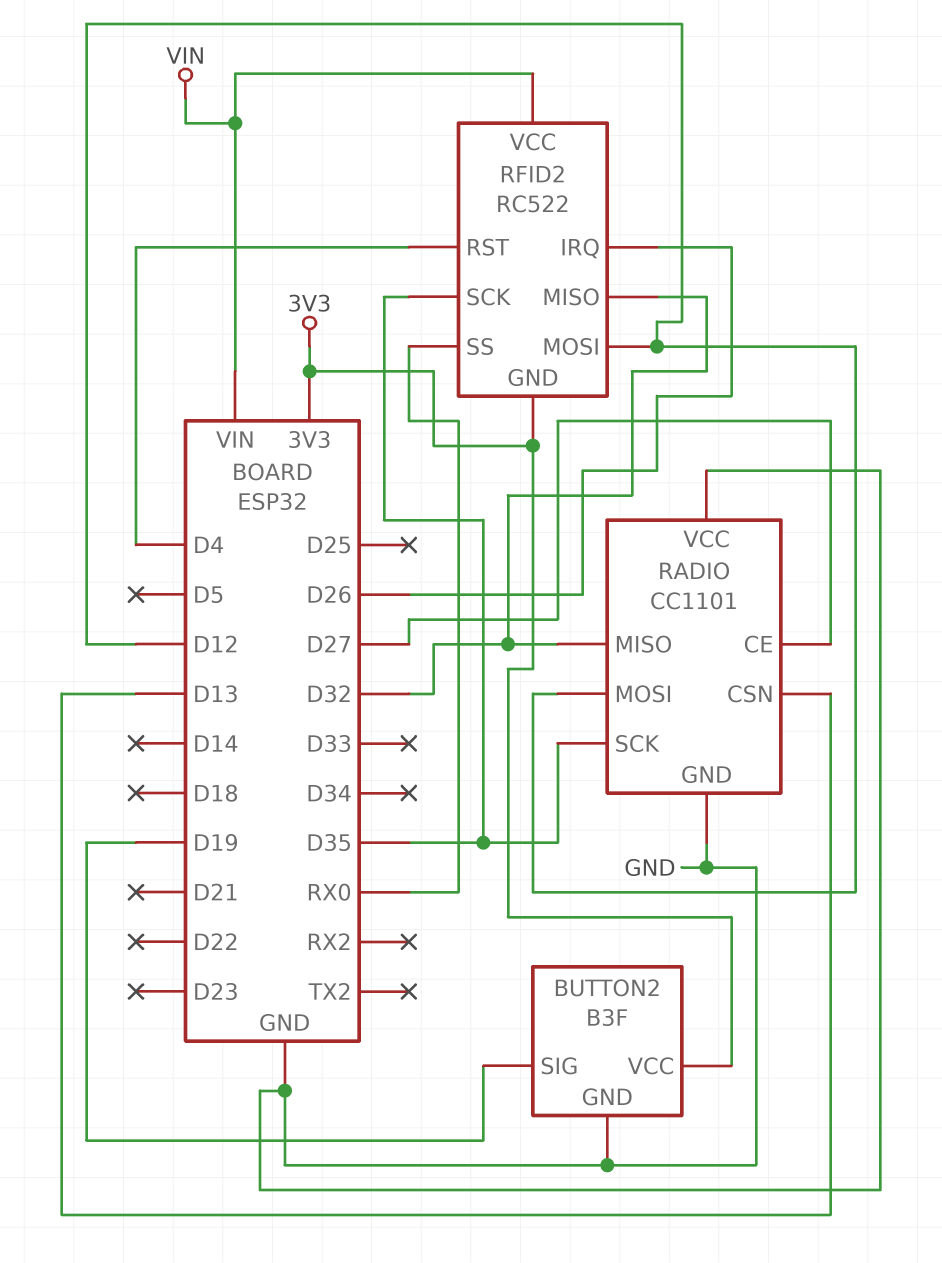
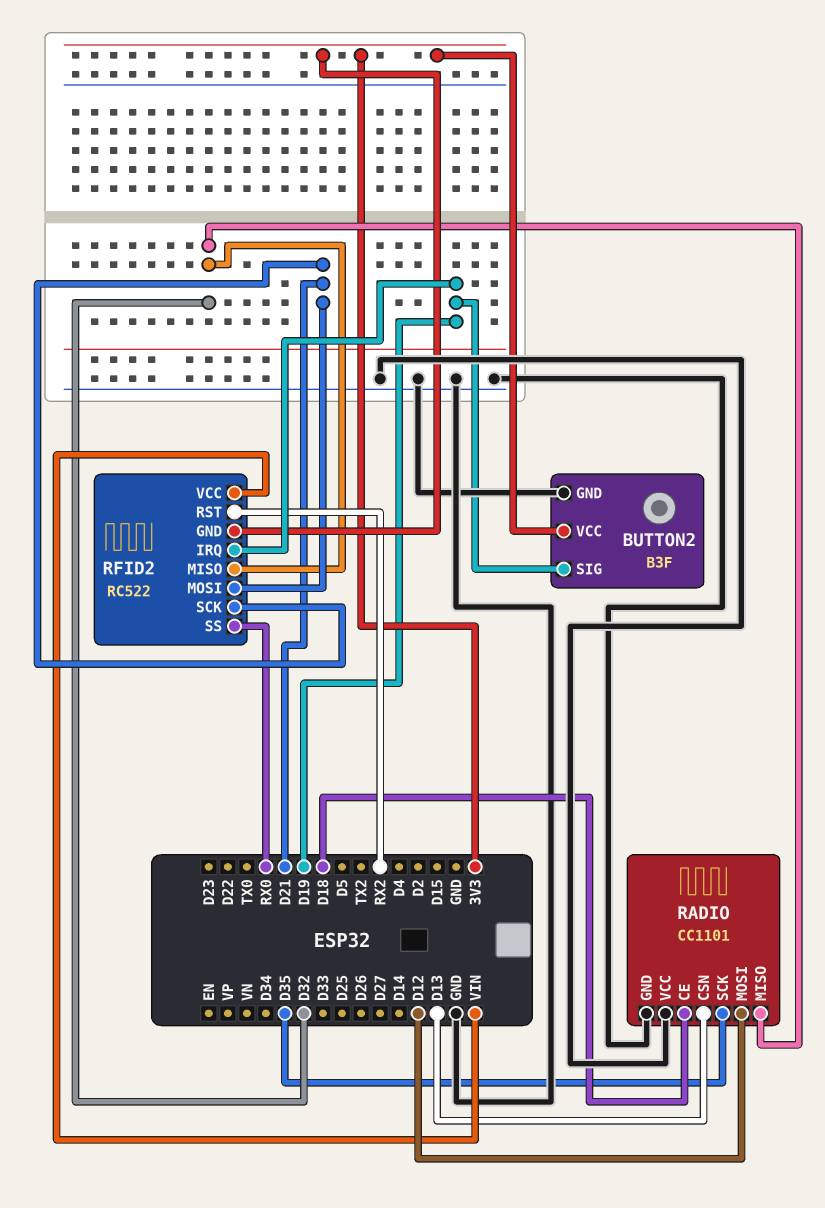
RADIO pin CE: D27 -> D18
RFID2 pin IRQ: D26 -> D19
RFID2 pin MOSI: D12 -> D21
RFID2 pin RST: D4 -> RX2
RFID2 pin SCK: D35 -> D21

